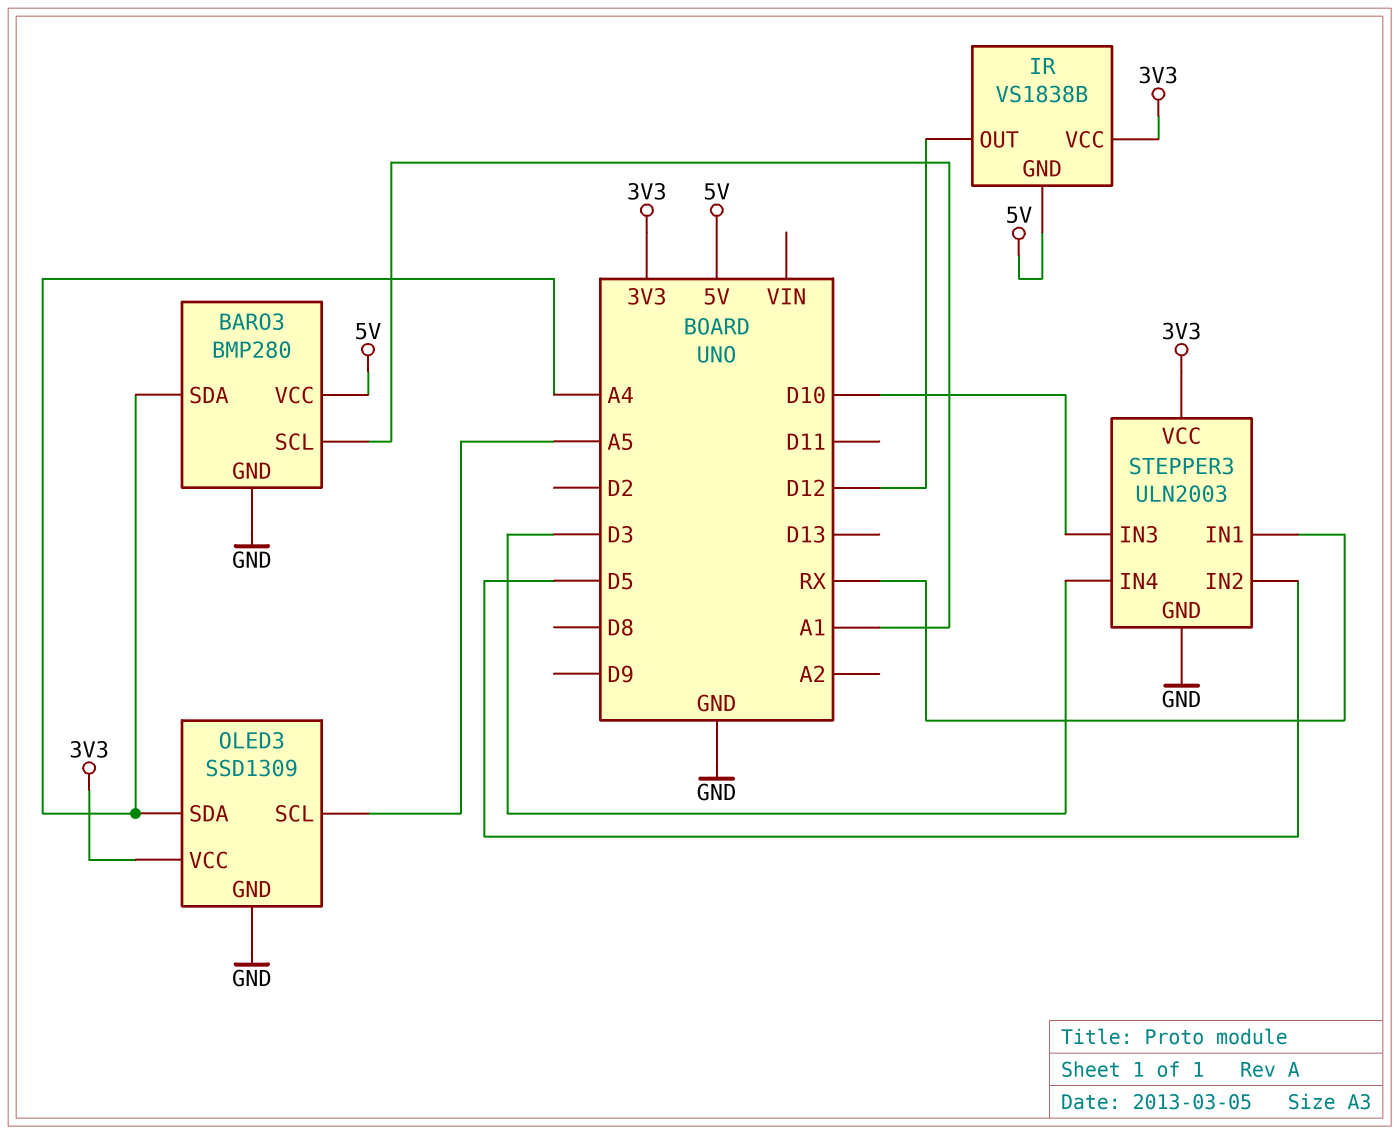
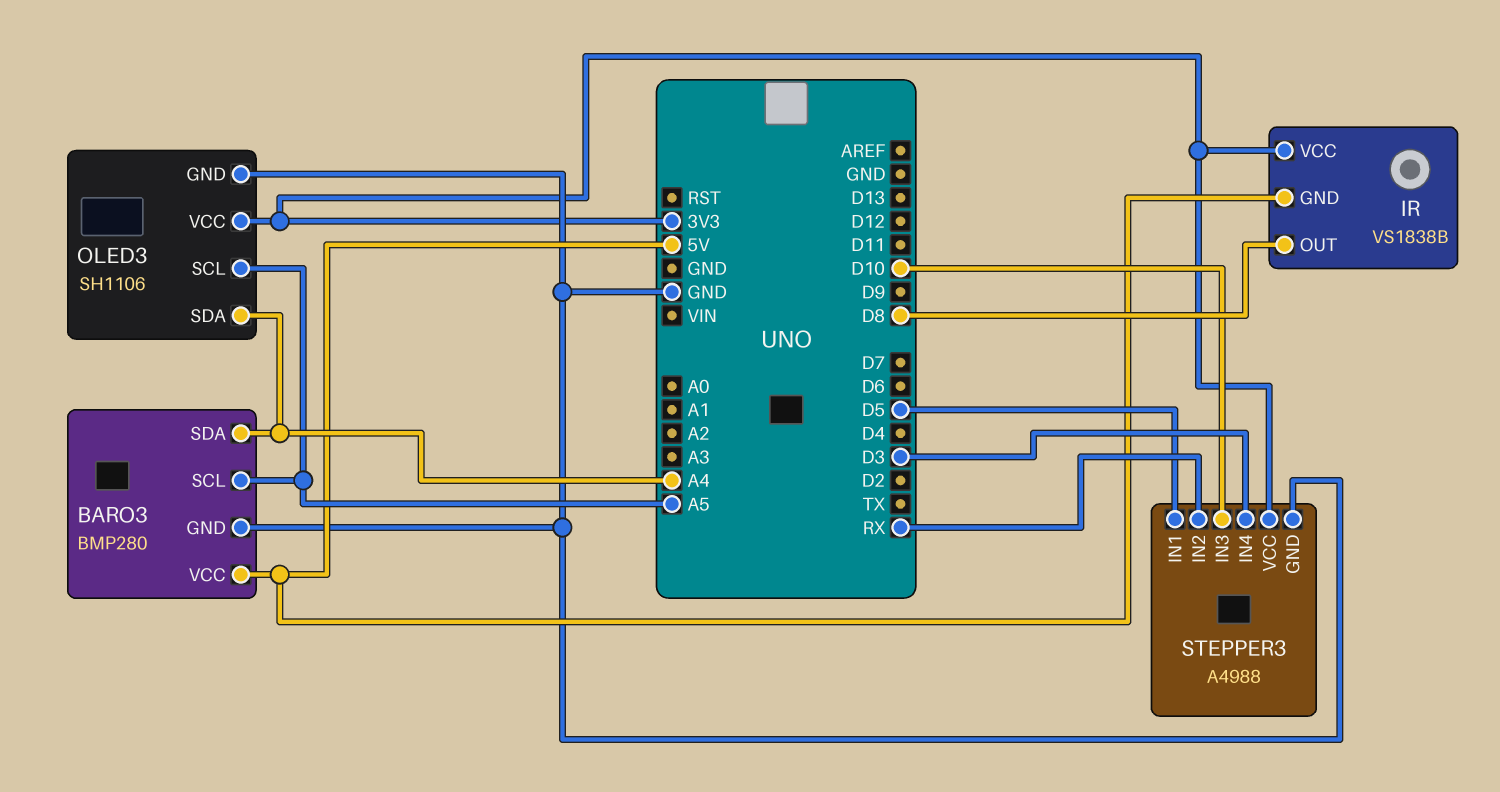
BARO3 pin SCL: A1 -> A5
IR pin OUT: D12 -> D8
OLED3: SSD1309 -> SH1106
STEPPER3: ULN2003 -> A4988
STEPPER3 pin IN1: RX -> D5
STEPPER3 pin IN2: D5 -> RX

